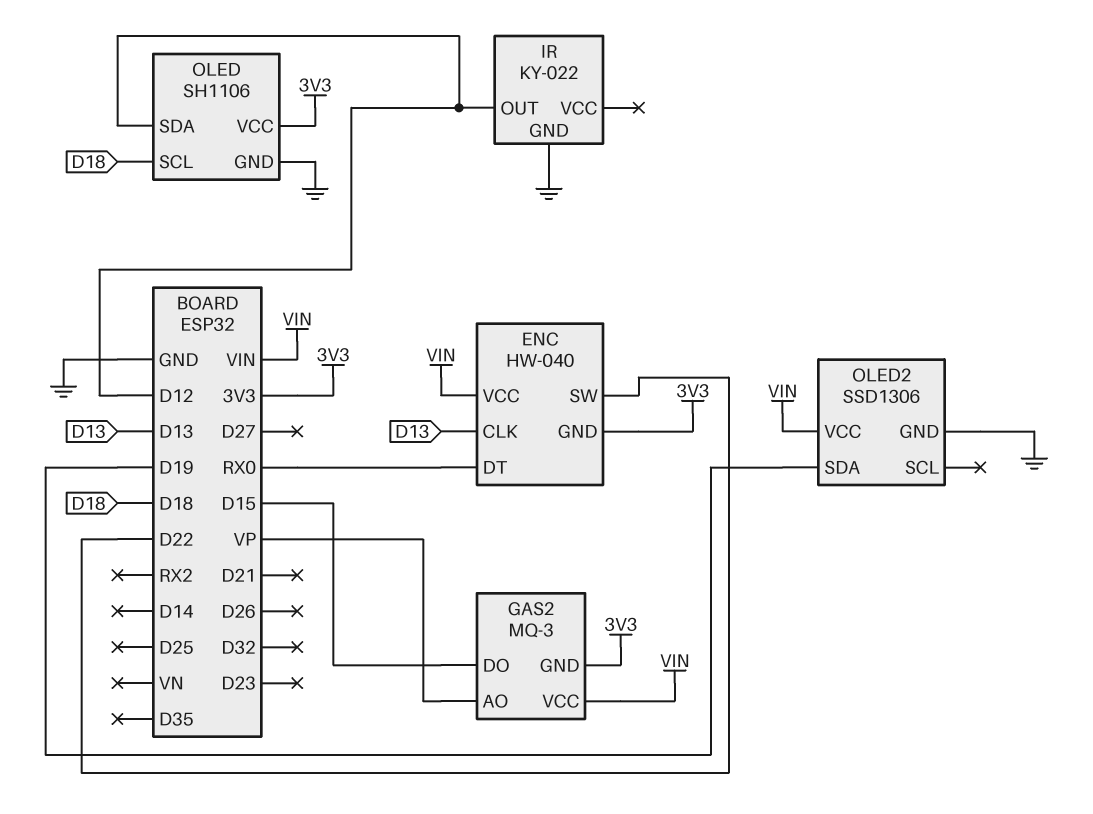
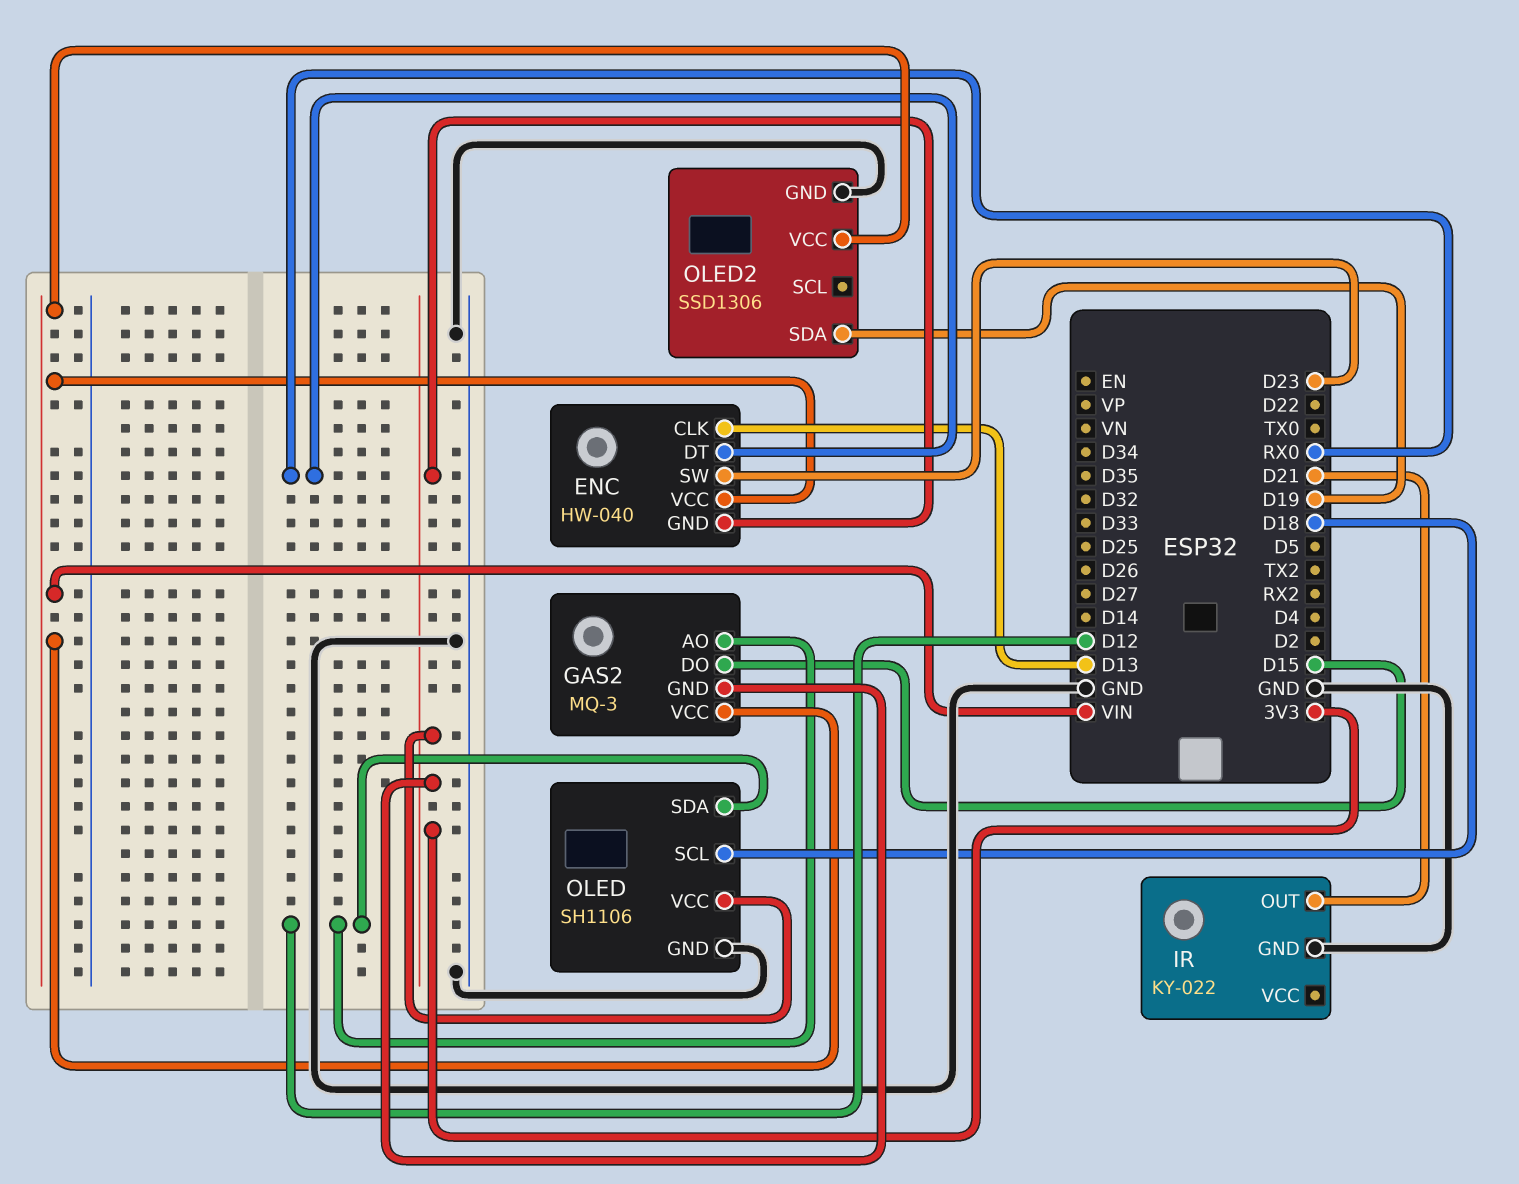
ENC pin SW: D22 -> D23
GAS2 pin AO: VP -> D12
IR pin OUT: D12 -> D21

